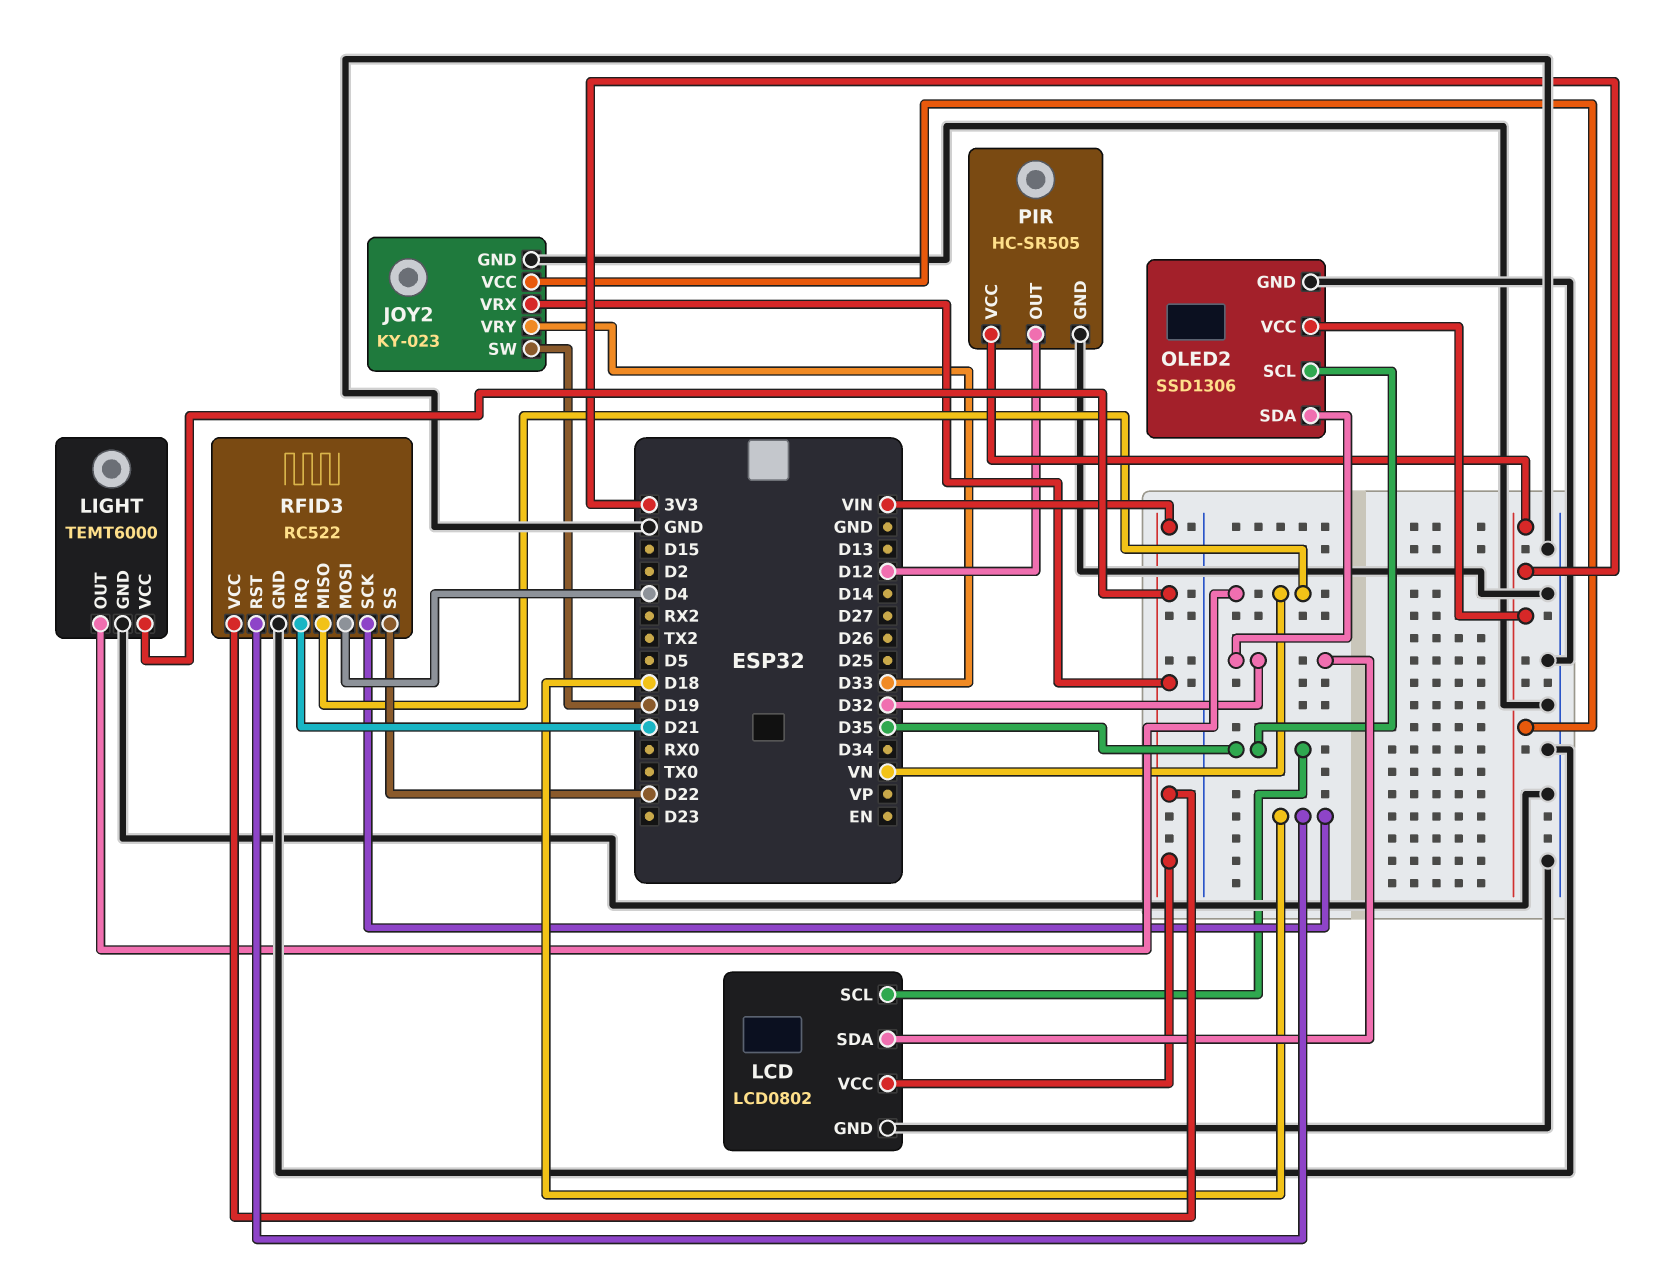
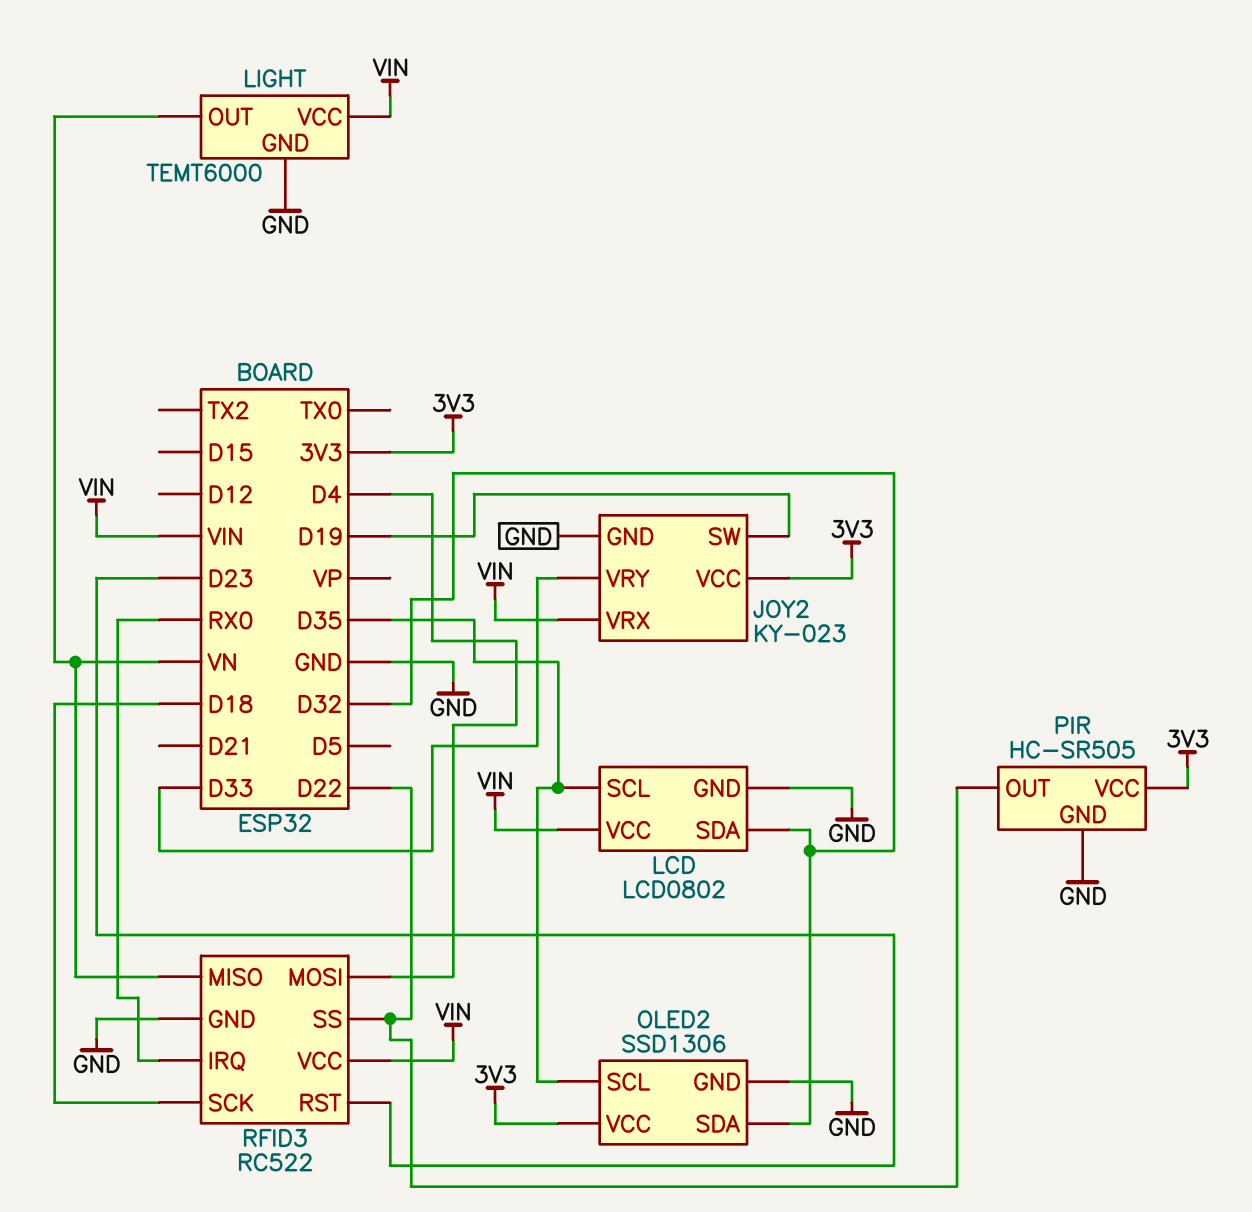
PIR pin OUT: D12 -> D22
RFID3 pin IRQ: D21 -> RX0
RFID3 pin RST: D18 -> D23

